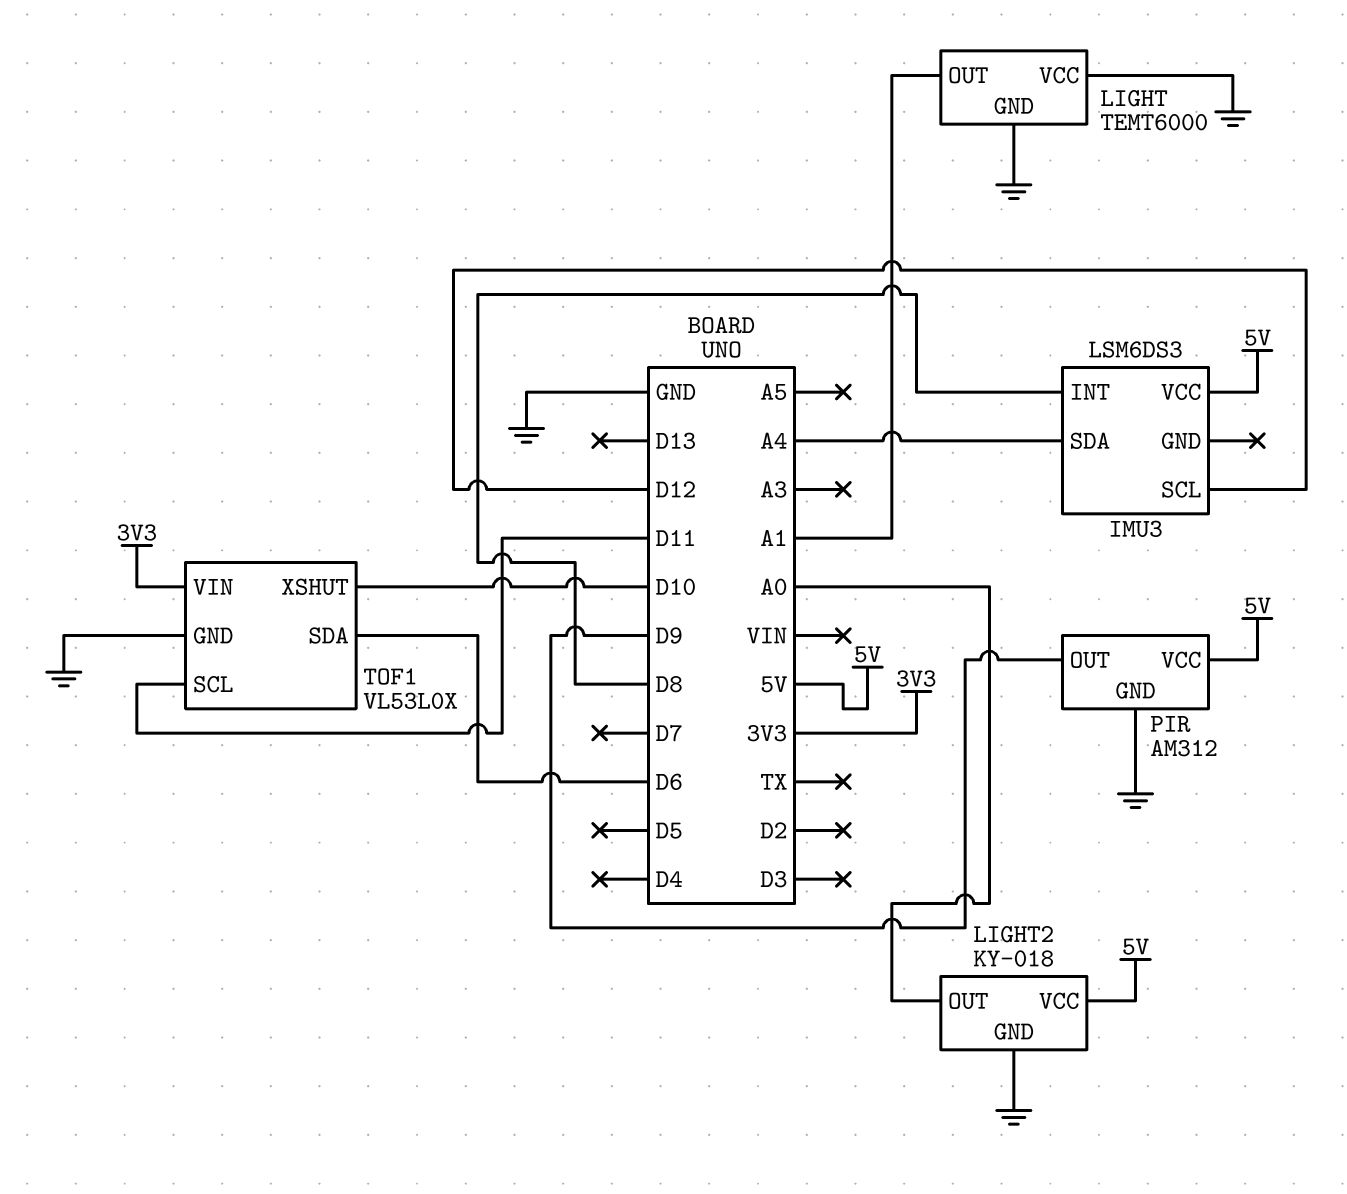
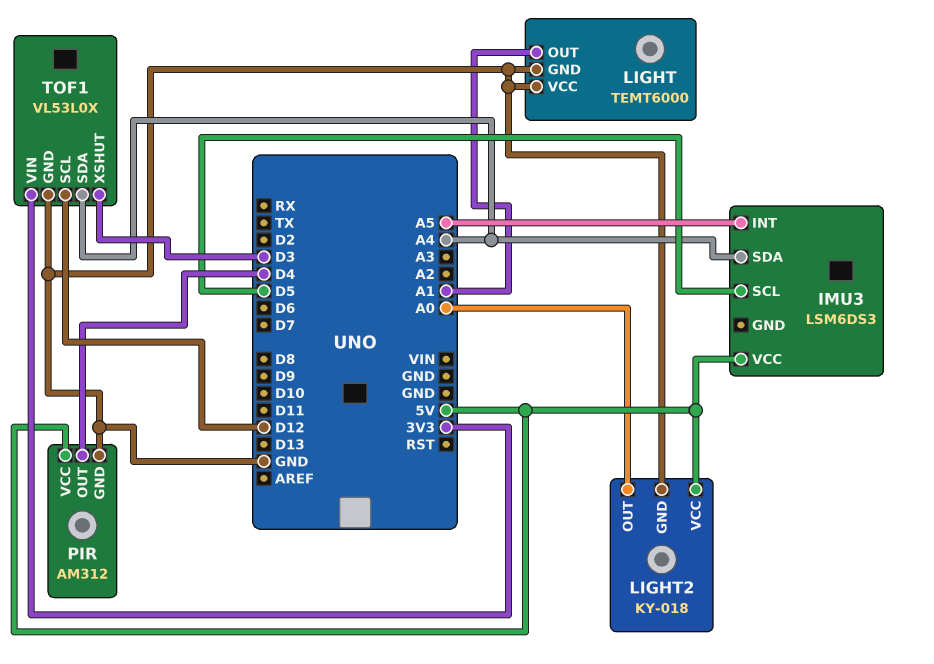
IMU3 pin INT: D8 -> A5
IMU3 pin SCL: D12 -> D5
PIR pin OUT: D9 -> D4
TOF1 pin SCL: D11 -> D12
TOF1 pin SDA: D6 -> A4
TOF1 pin XSHUT: D10 -> D3

